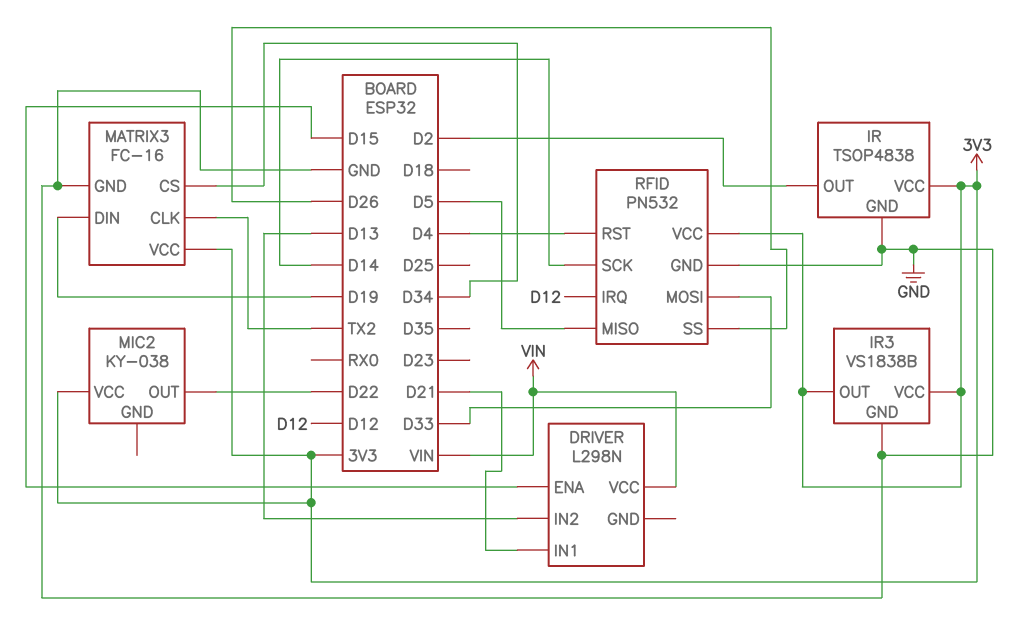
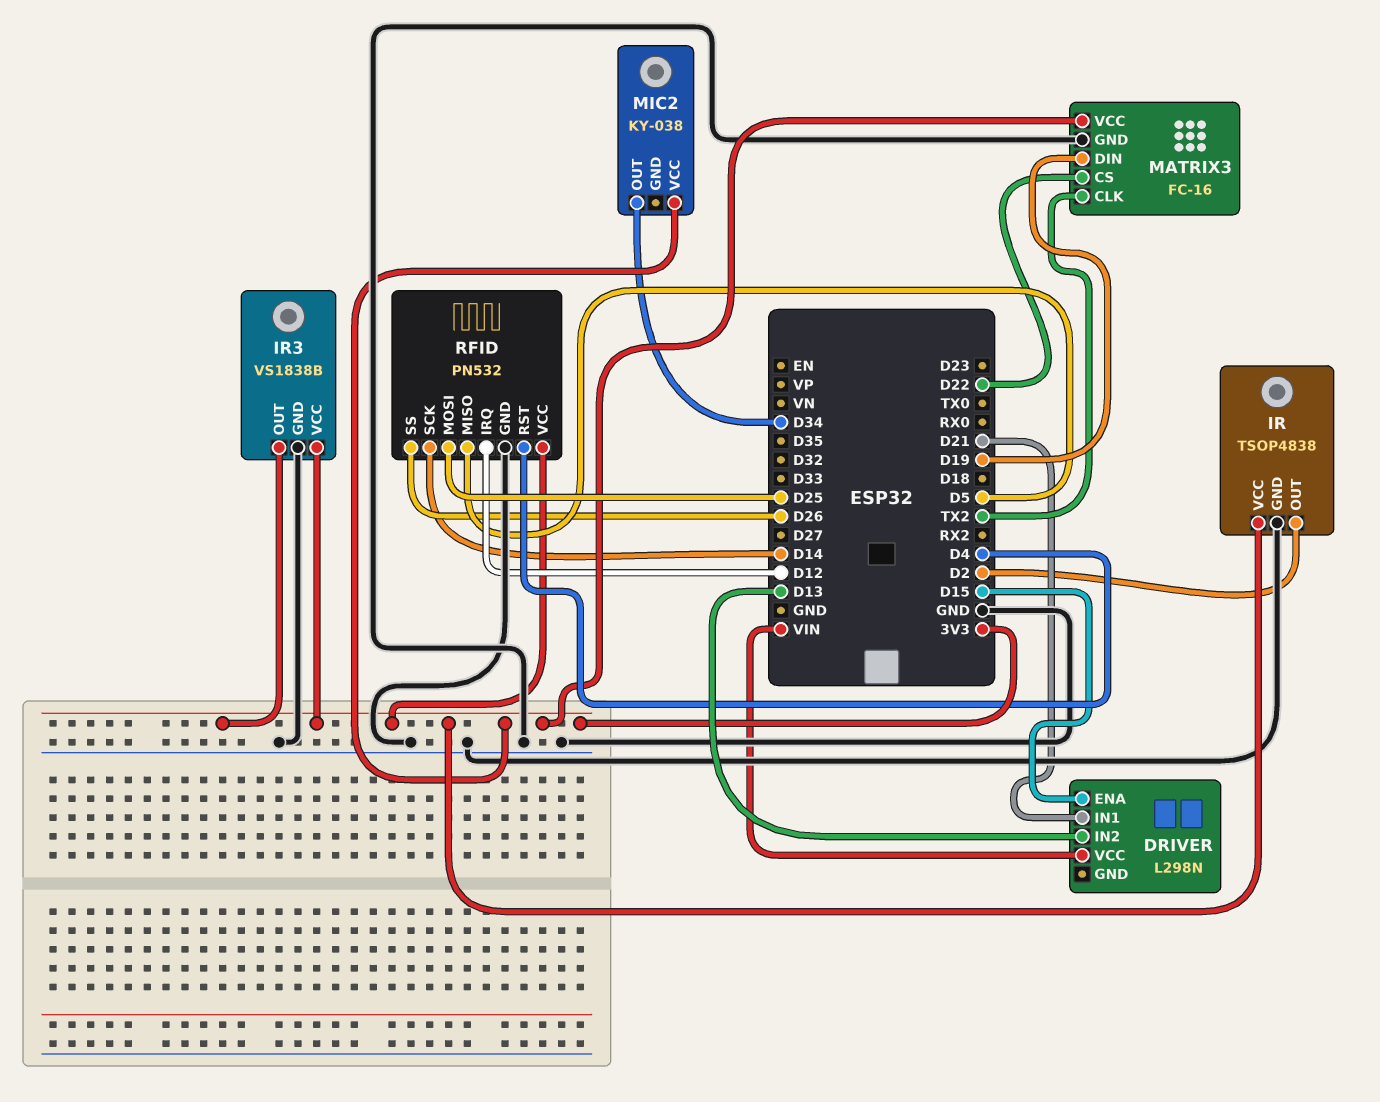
MATRIX3 pin CS: D34 -> D22
MIC2 pin OUT: D22 -> D34
RFID pin MOSI: D33 -> D25

